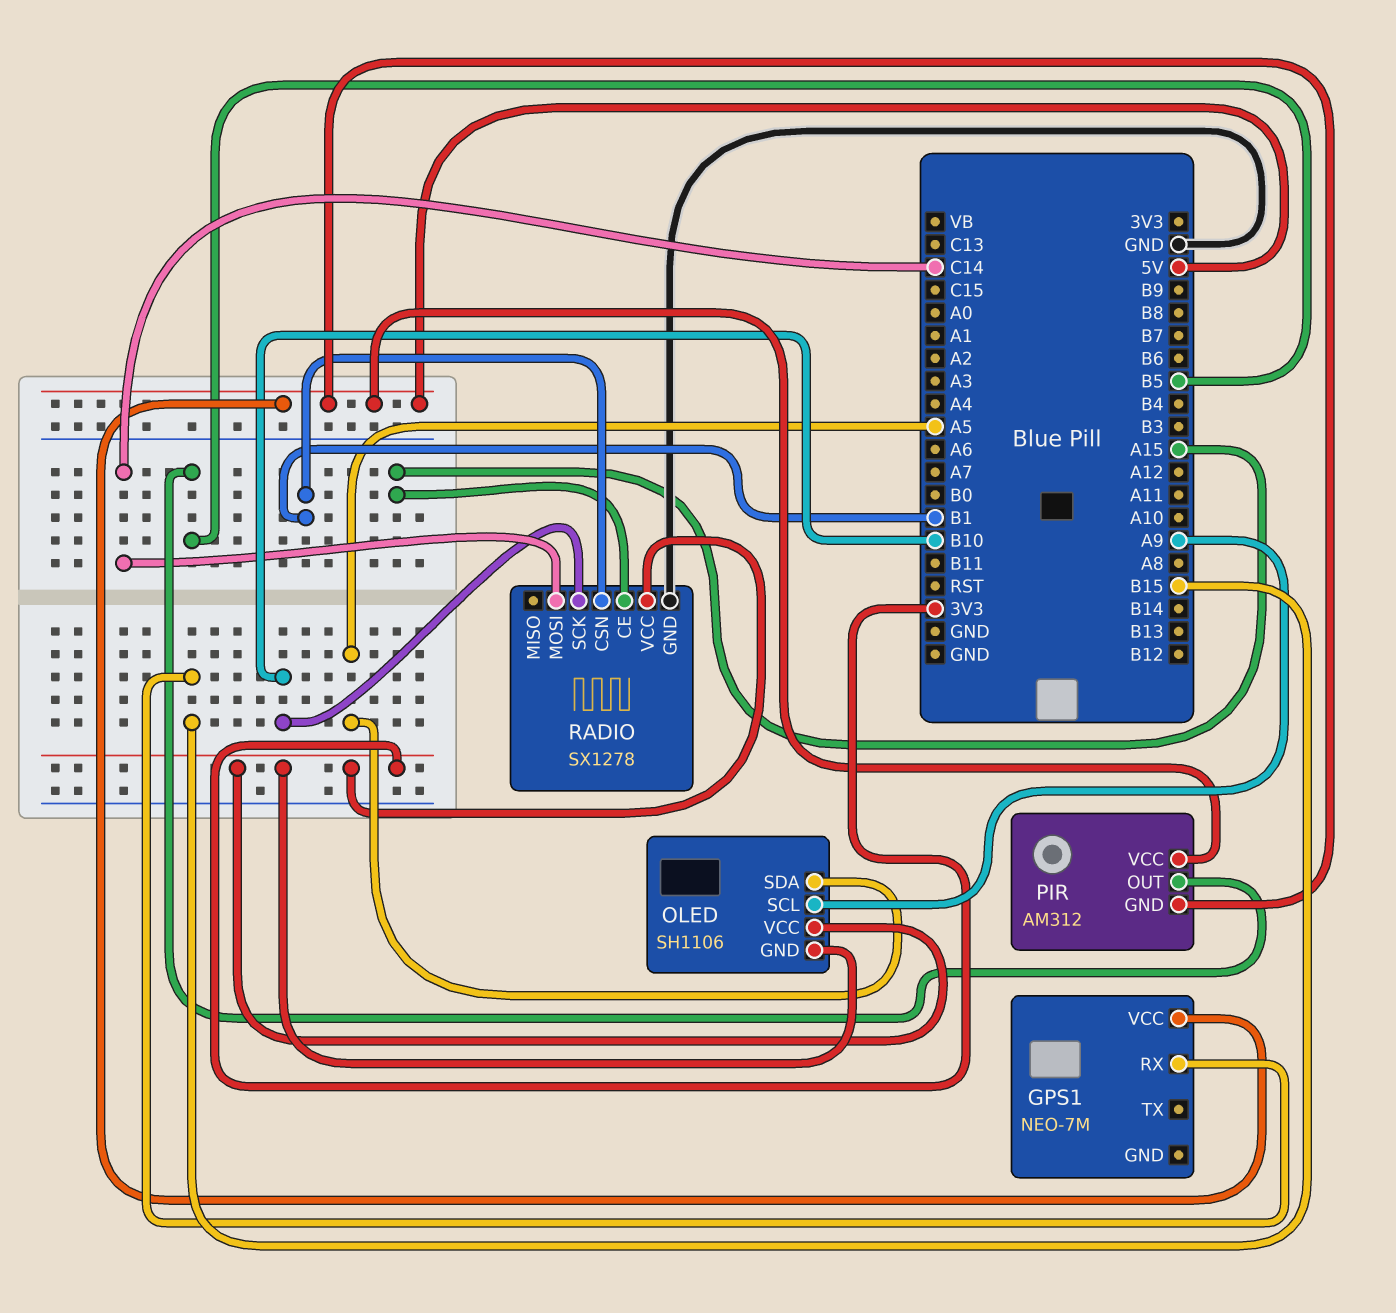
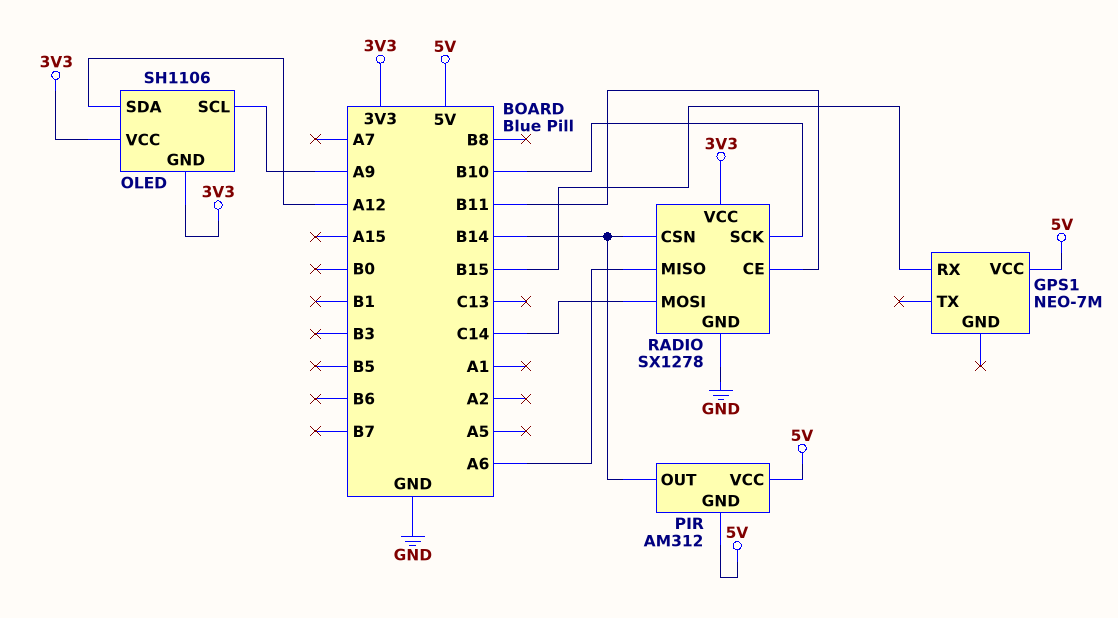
OLED pin SDA: A5 -> A12
PIR pin OUT: B5 -> B14
RADIO pin CE: A15 -> B11
RADIO pin CSN: B1 -> B14
RADIO pin MISO: none -> A6

